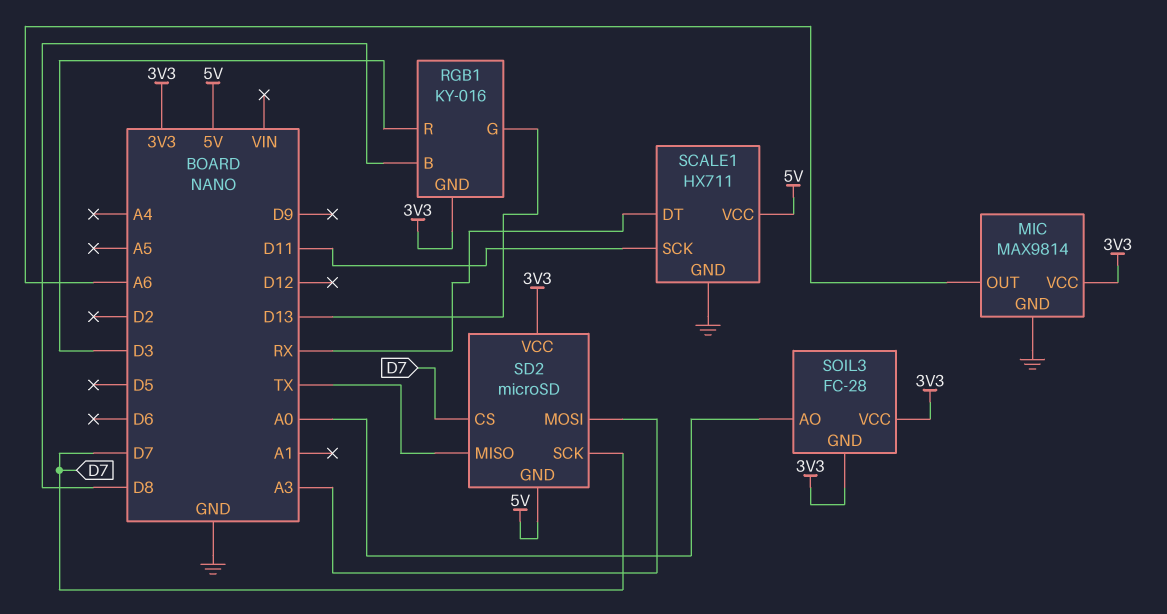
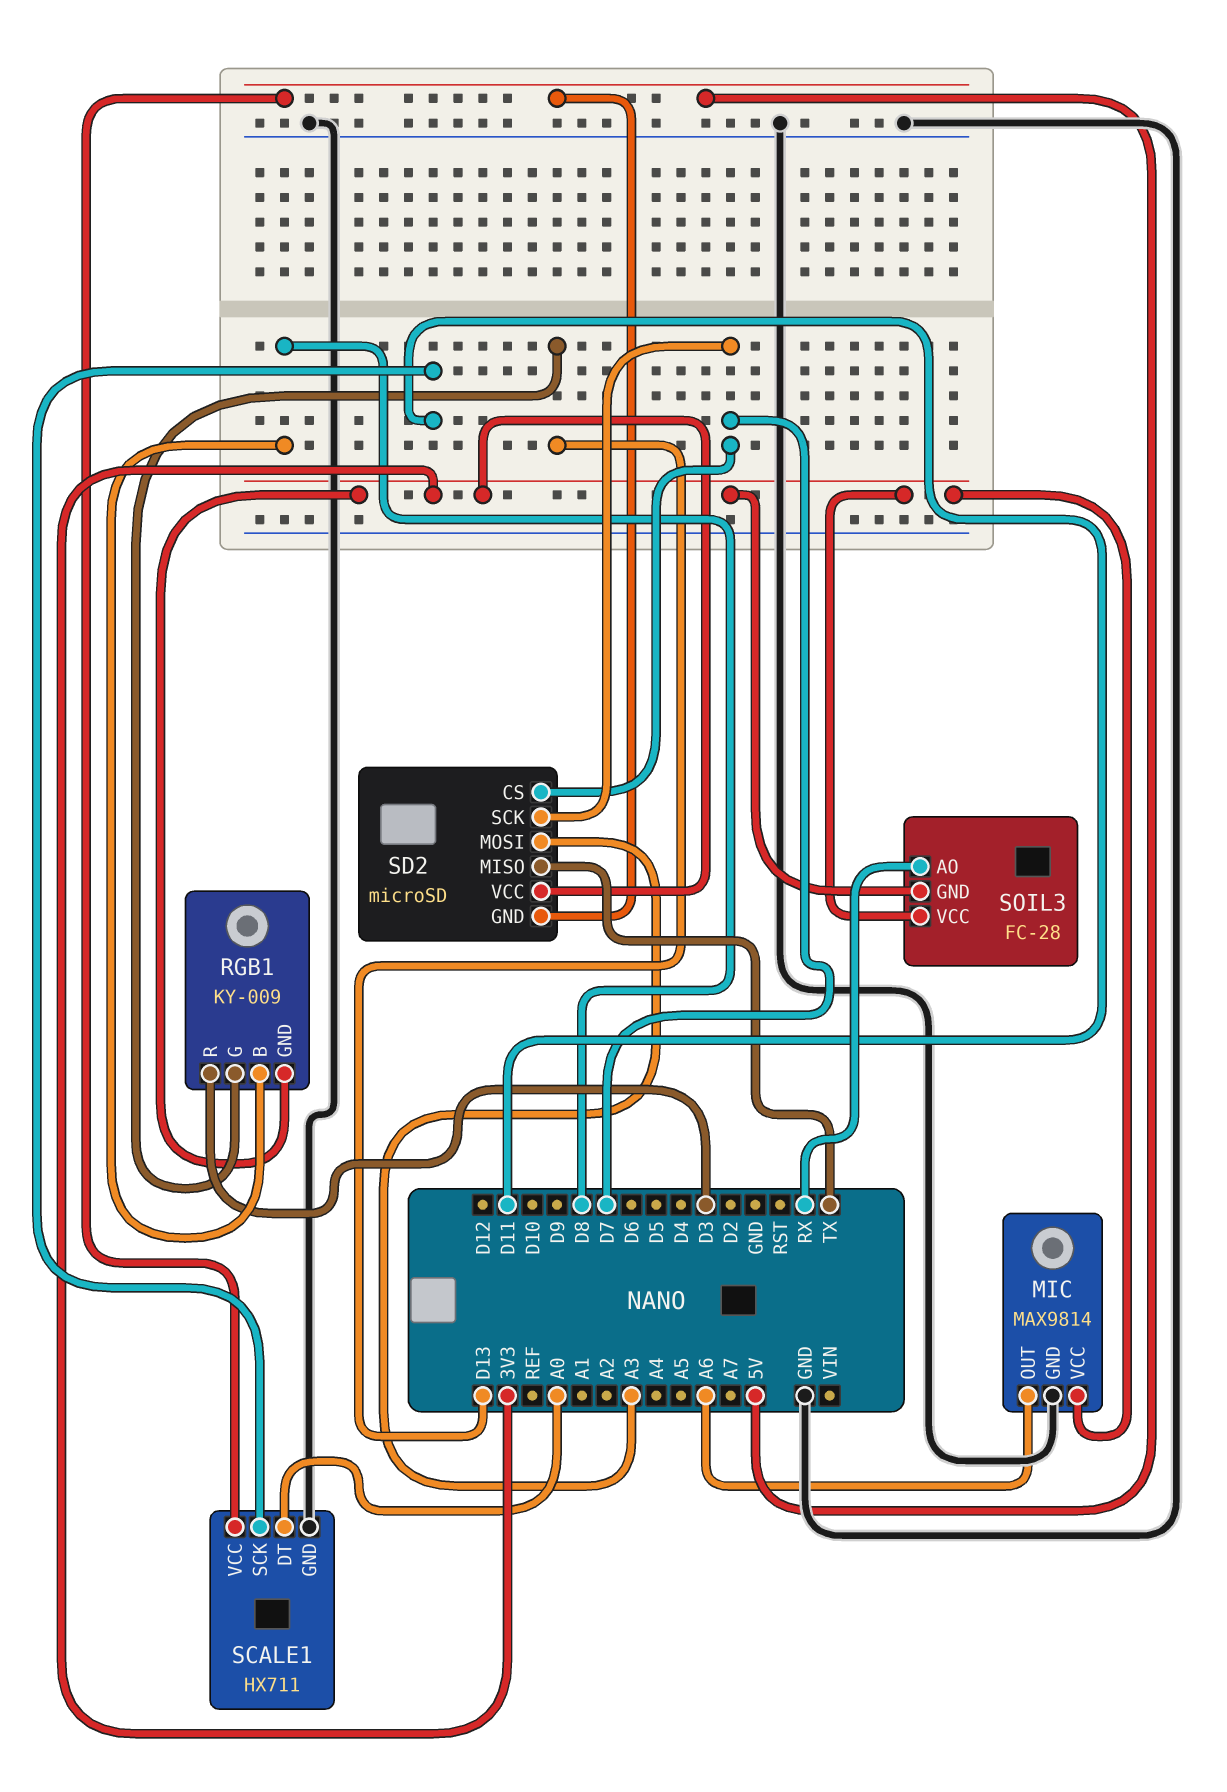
RGB1: KY-016 -> KY-009
SCALE1 pin DT: RX -> A0
SOIL3 pin AO: A0 -> RX

